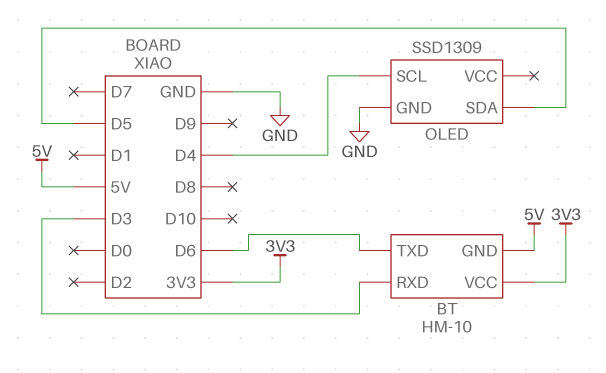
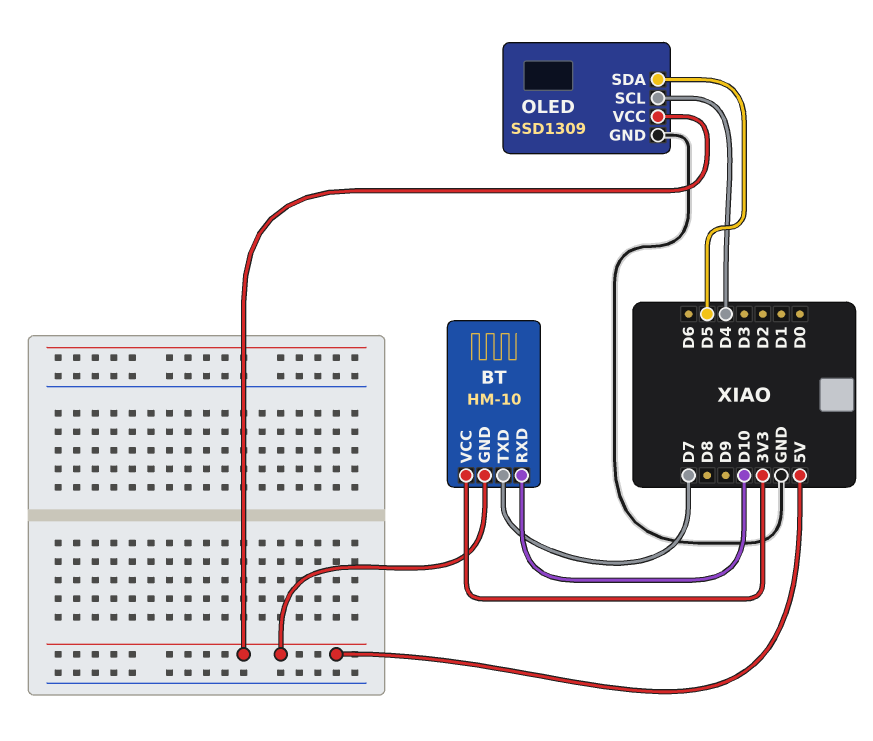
BT pin RXD: D3 -> D10
BT pin TXD: D6 -> D7
OLED pin VCC: none -> 5V

